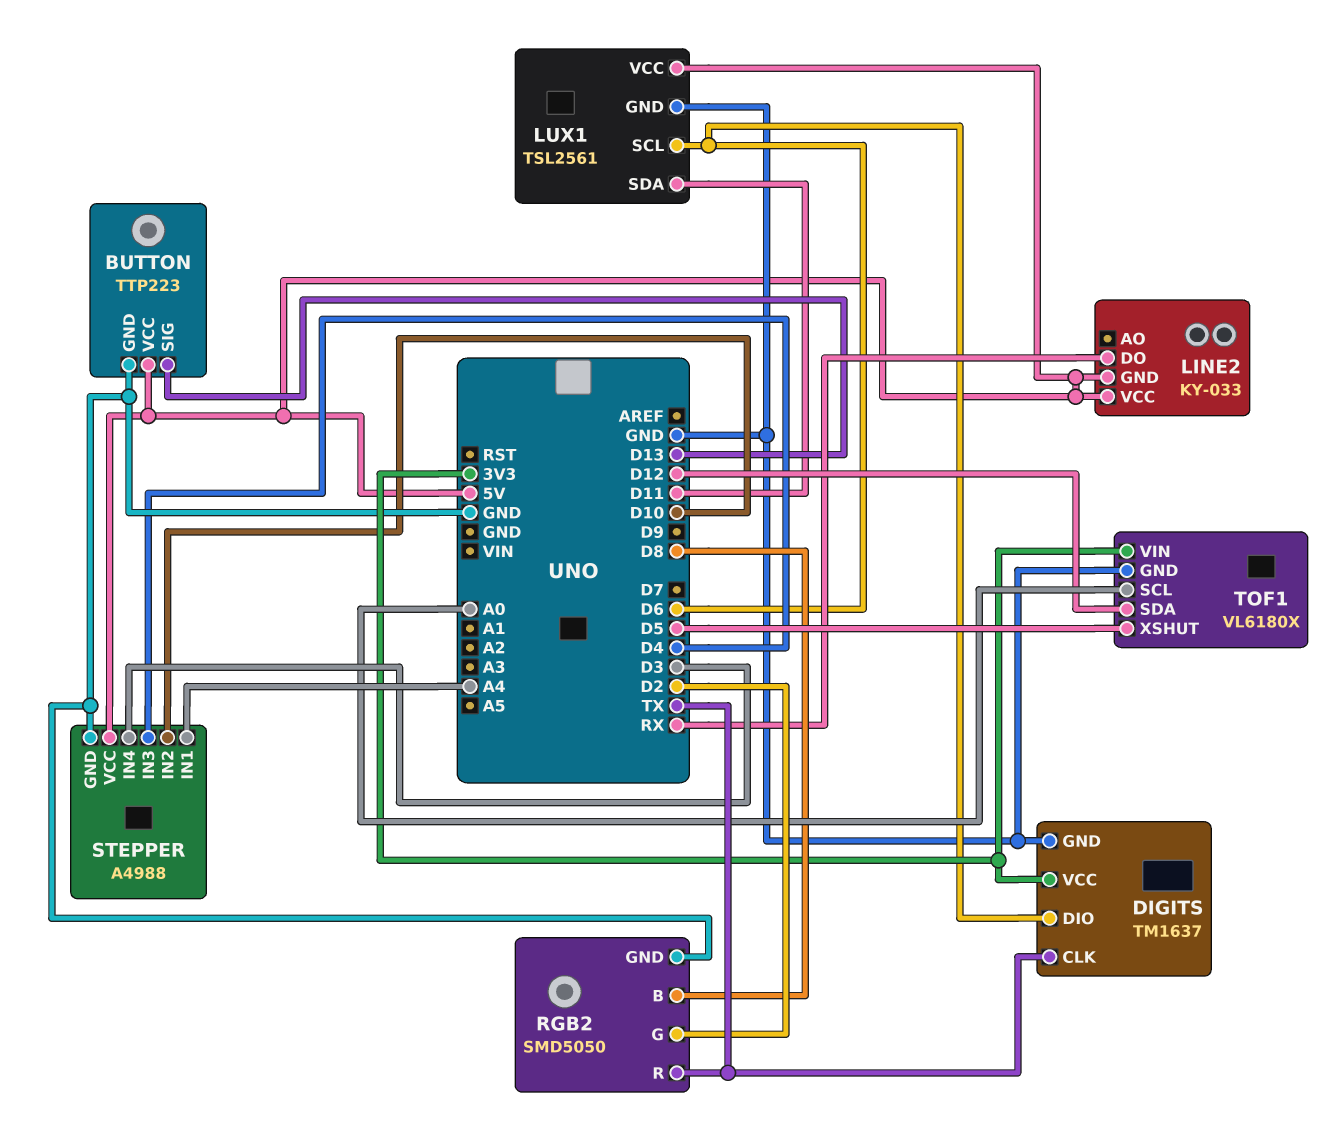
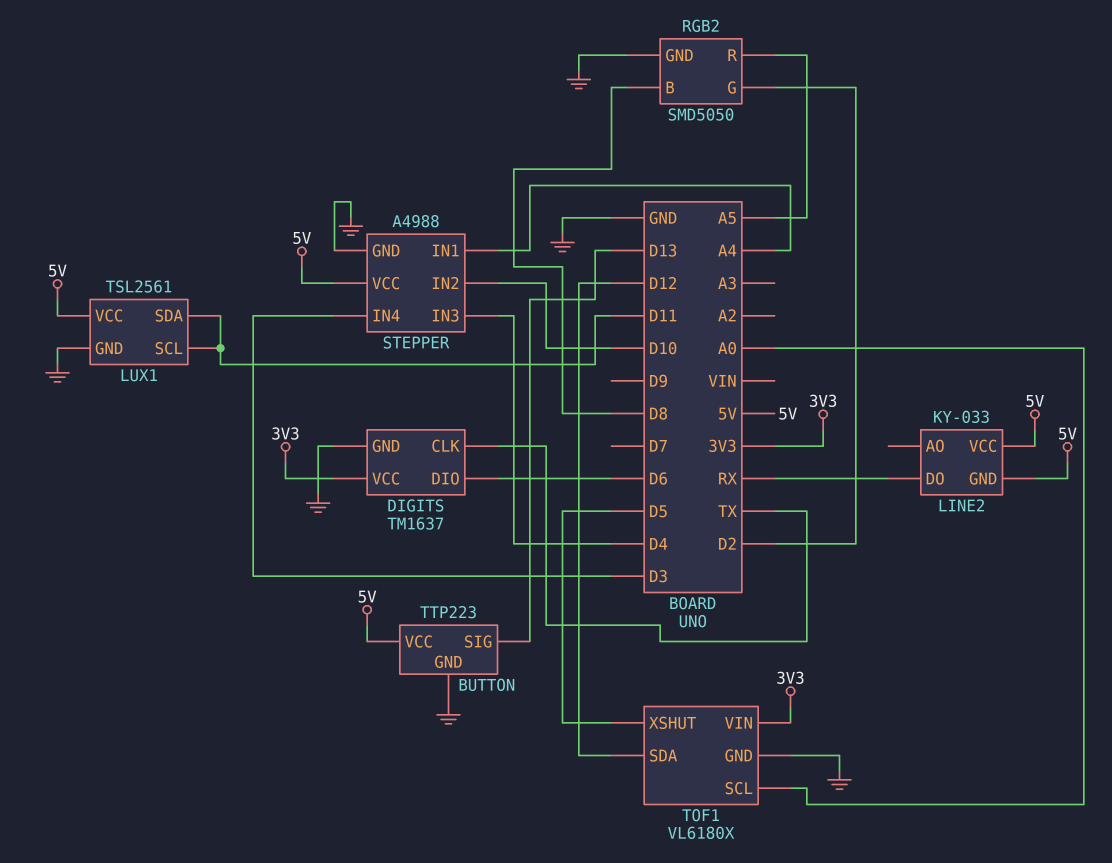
LUX1 pin SCL: D6 -> D11
RGB2 pin R: TX -> A5

